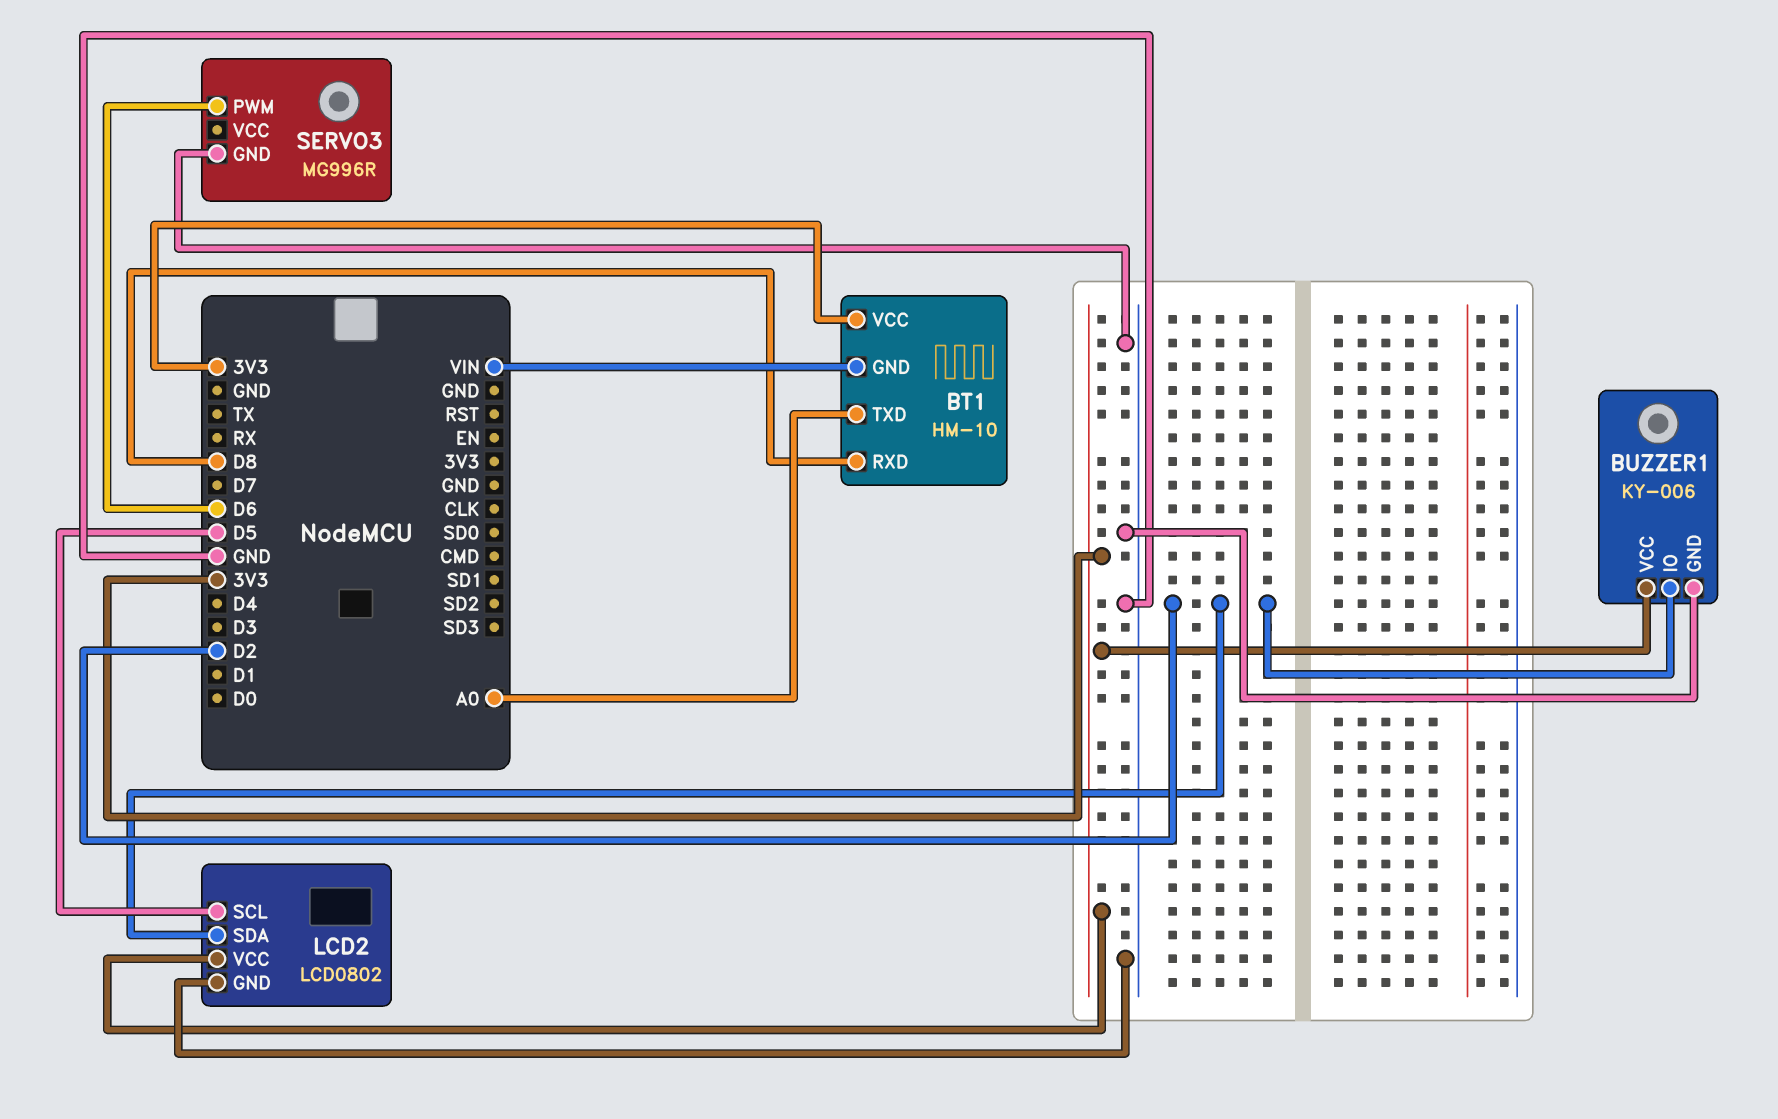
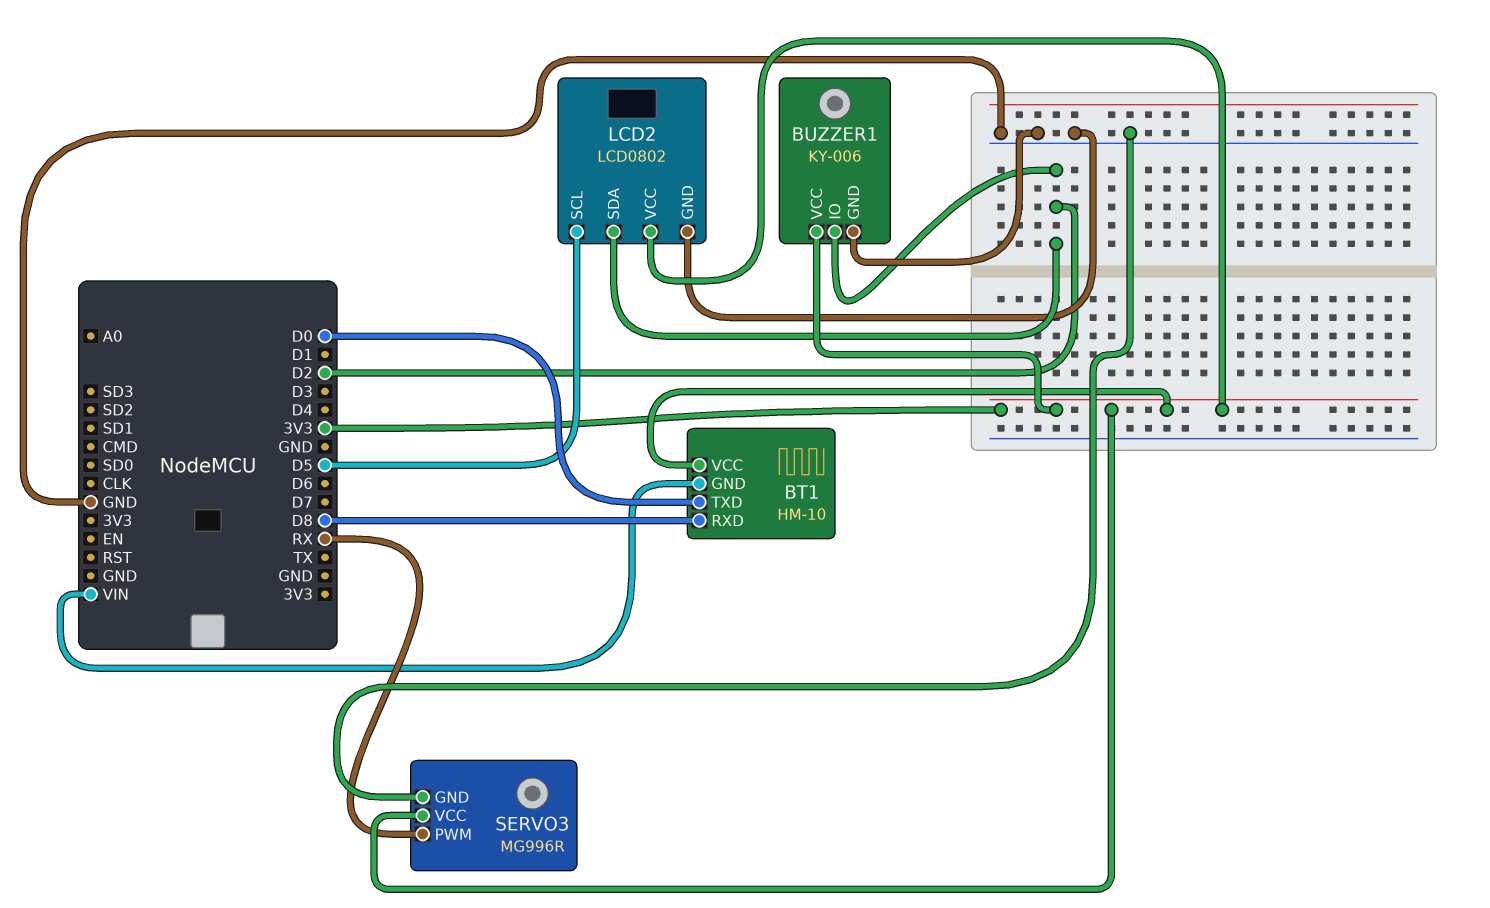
BT1 pin TXD: A0 -> D0
SERVO3 pin PWM: D6 -> RX
SERVO3 pin VCC: none -> 3V3

